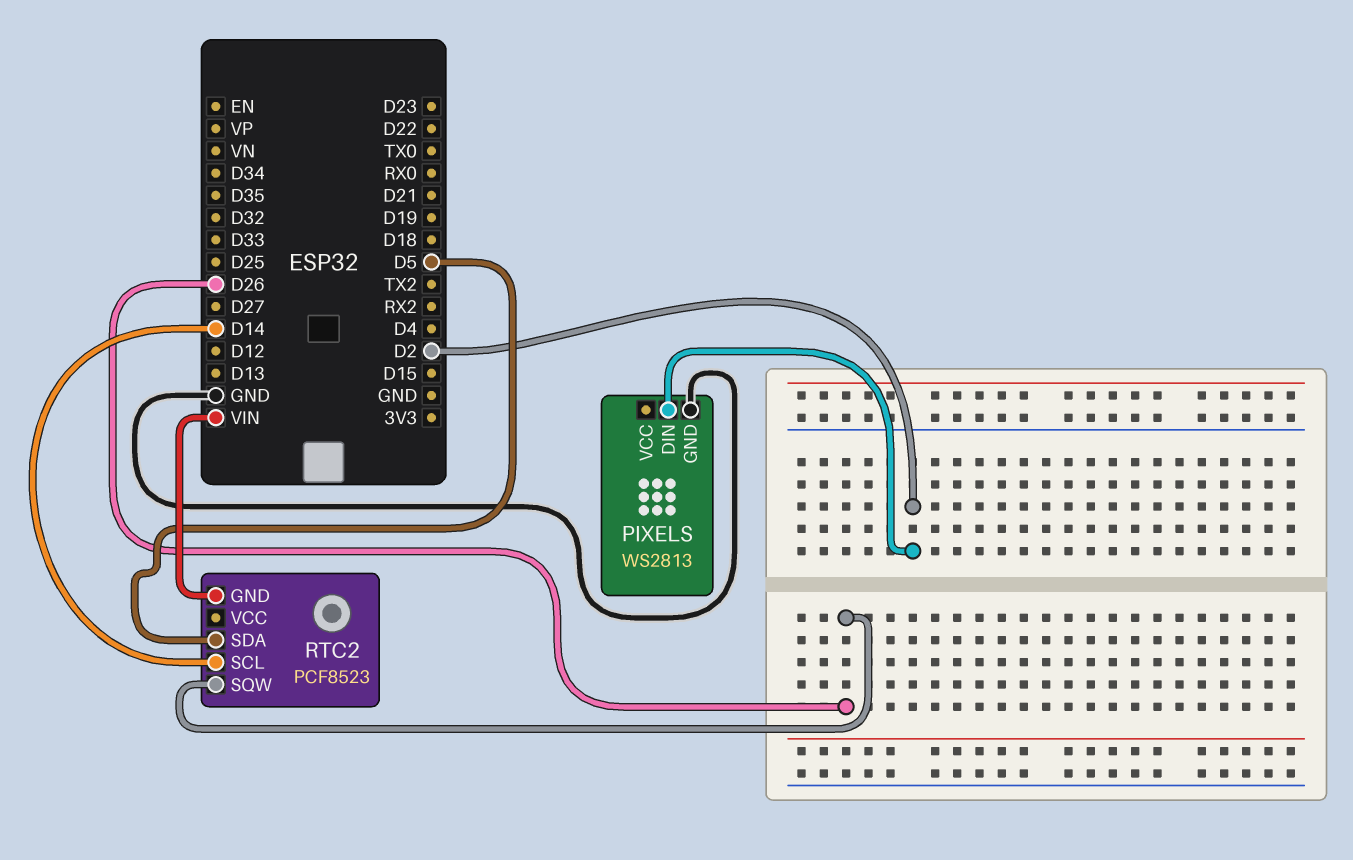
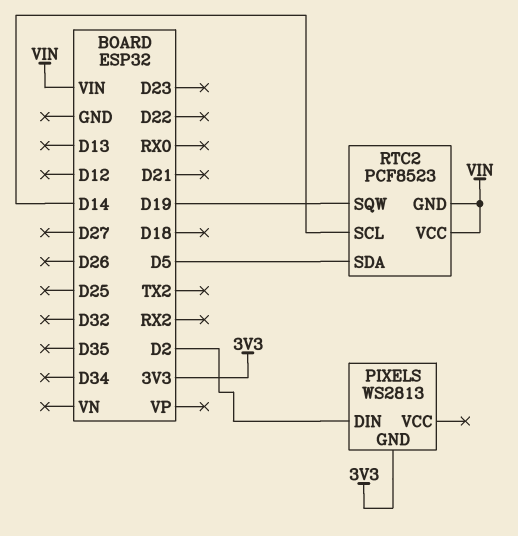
PIXELS pin GND: GND -> 3V3
RTC2 pin SQW: D26 -> D19
RTC2 pin VCC: none -> VIN

